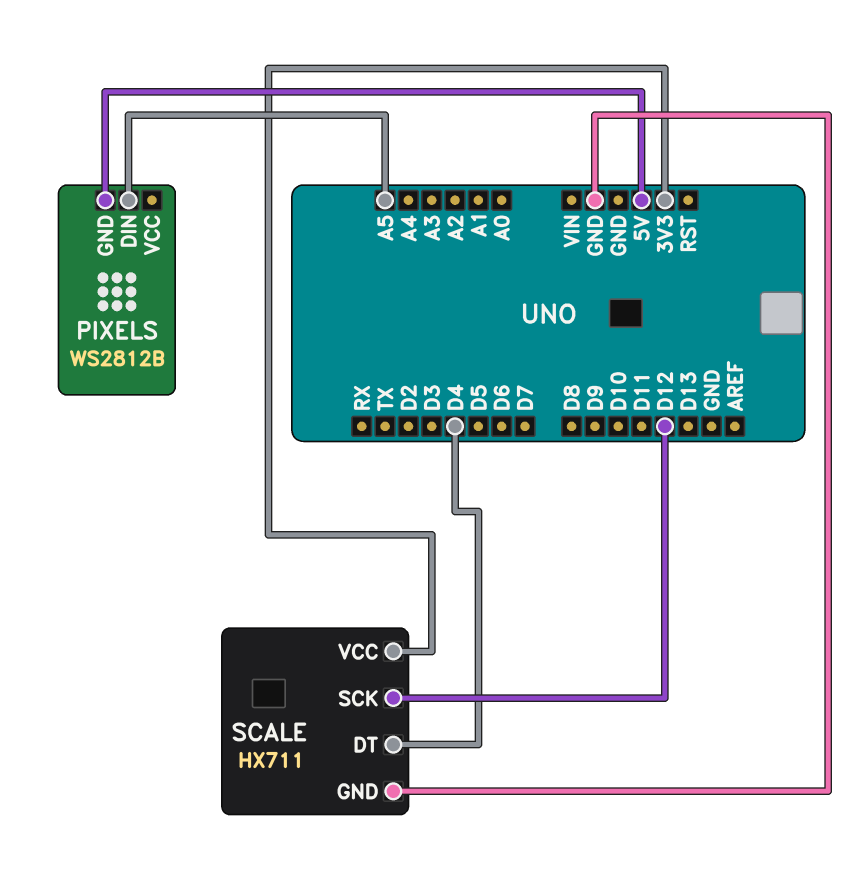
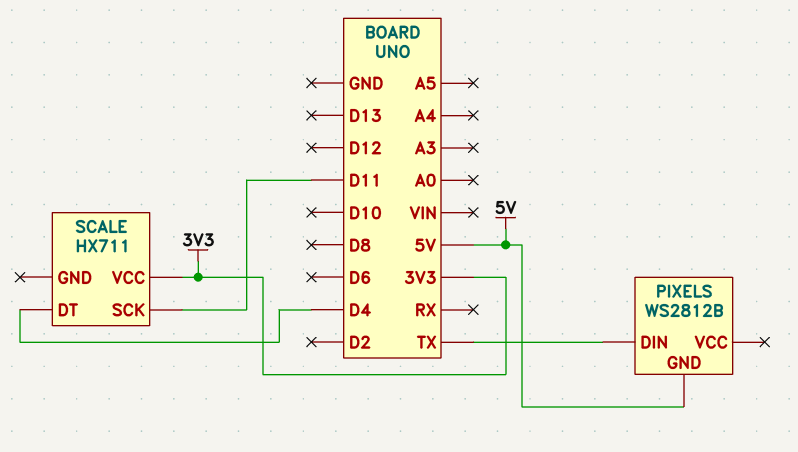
PIXELS pin DIN: A5 -> TX
SCALE pin GND: GND -> none
SCALE pin SCK: D12 -> D11

